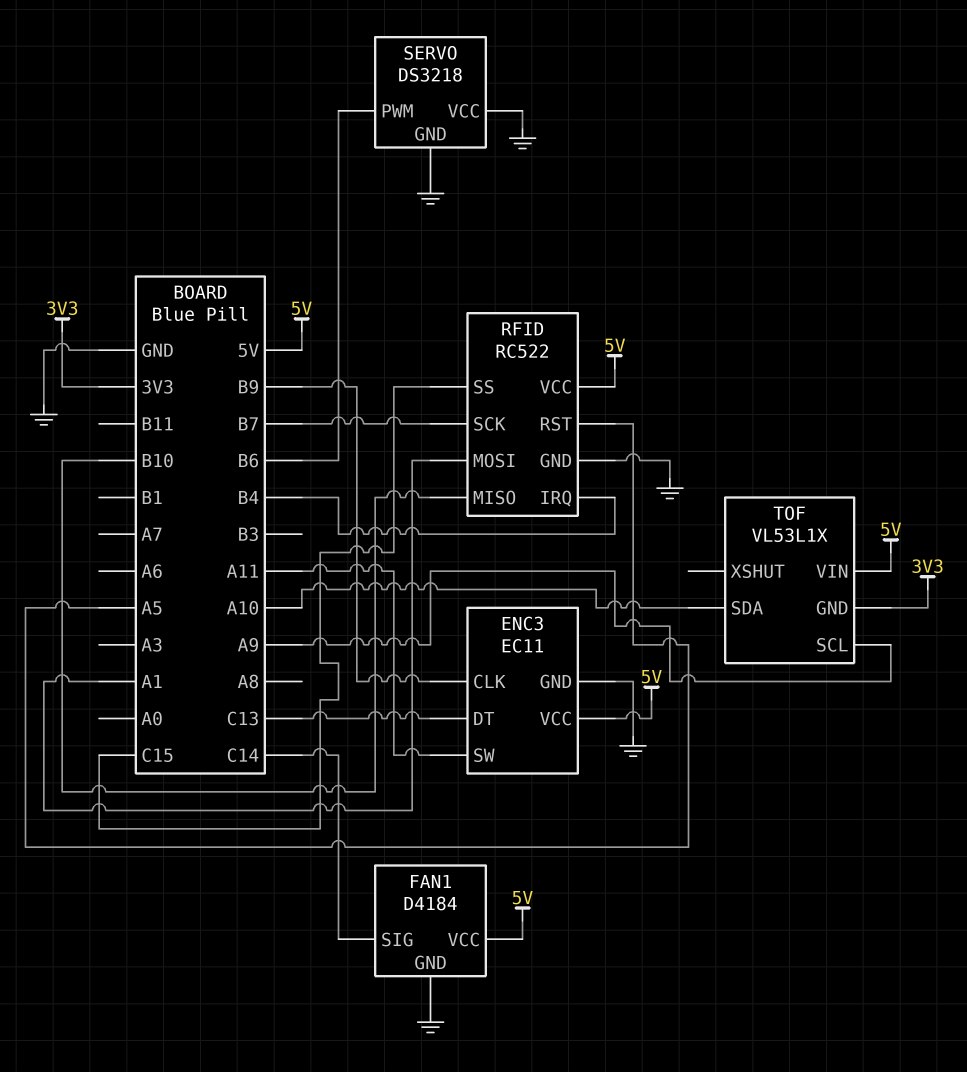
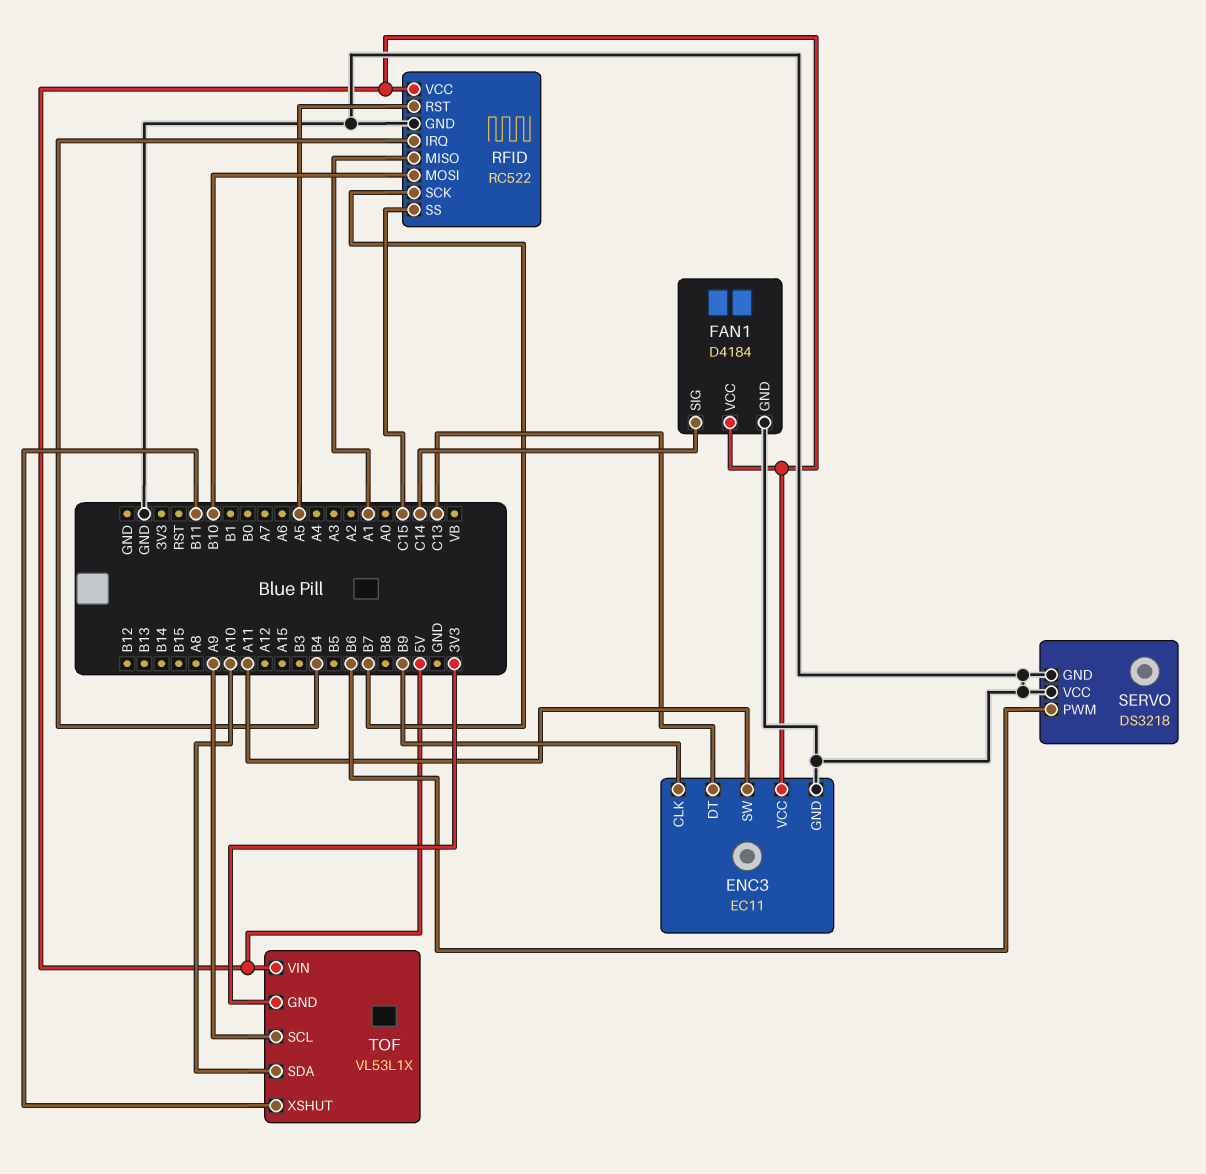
RFID pin MISO: B10 -> A1
RFID pin MOSI: A1 -> B10
TOF pin XSHUT: none -> B11

